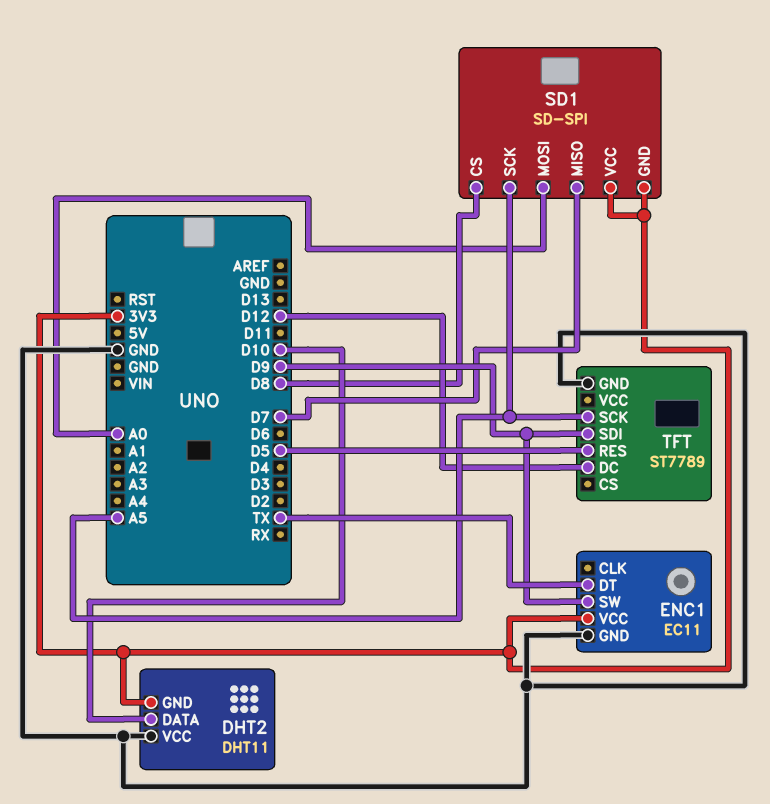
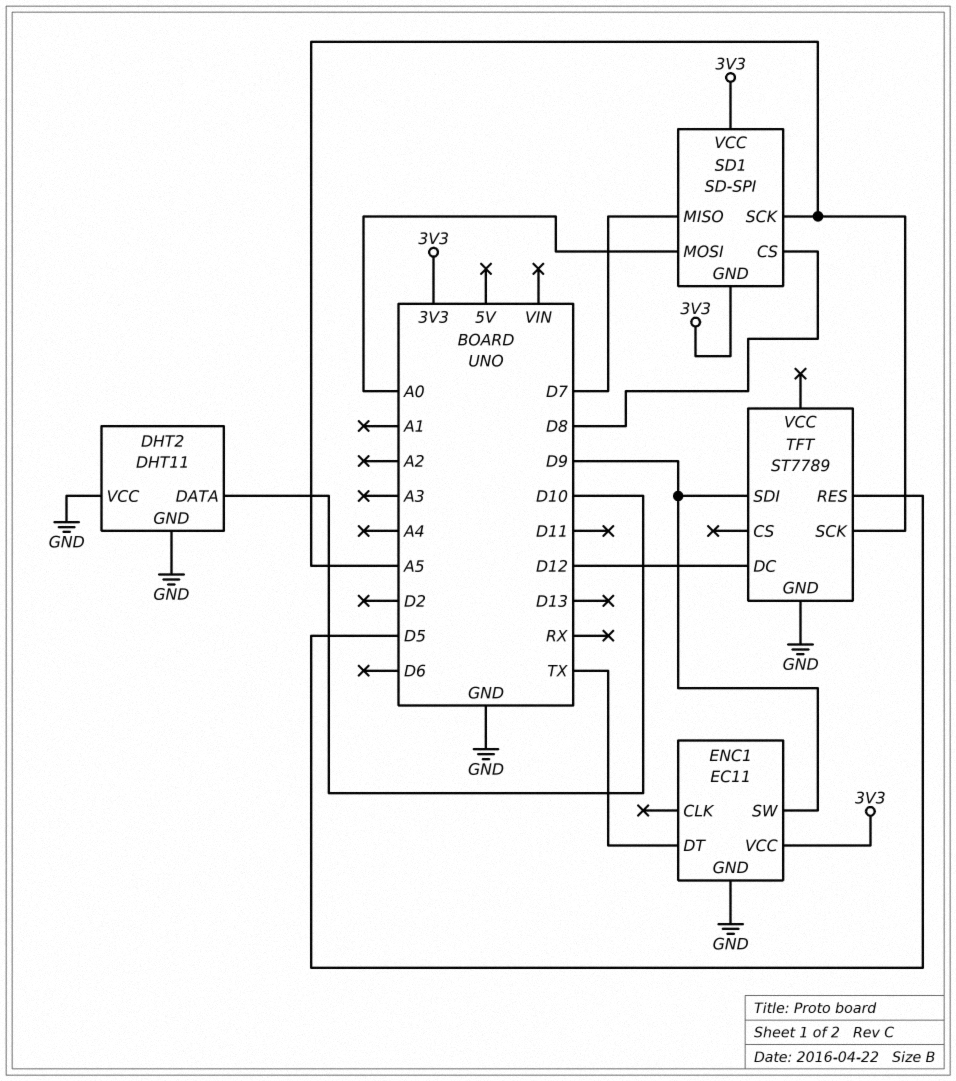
DHT2 pin GND: 3V3 -> GND

